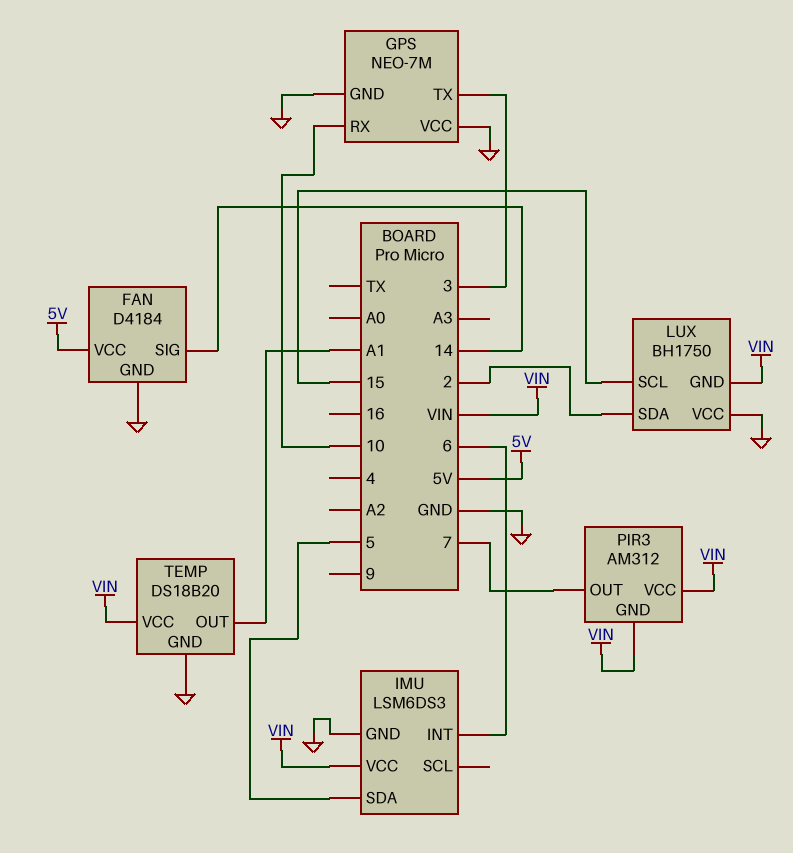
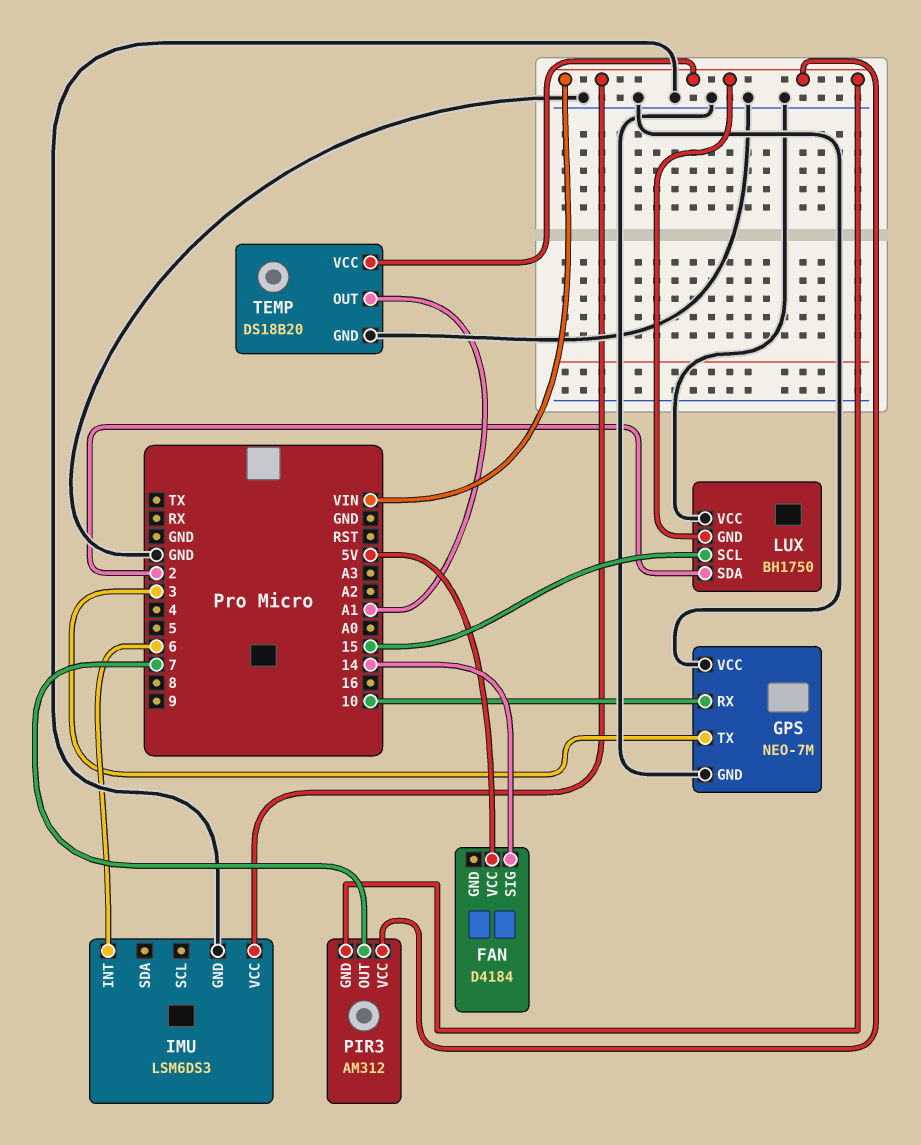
FAN pin GND: GND -> none
IMU pin SDA: 5 -> none

